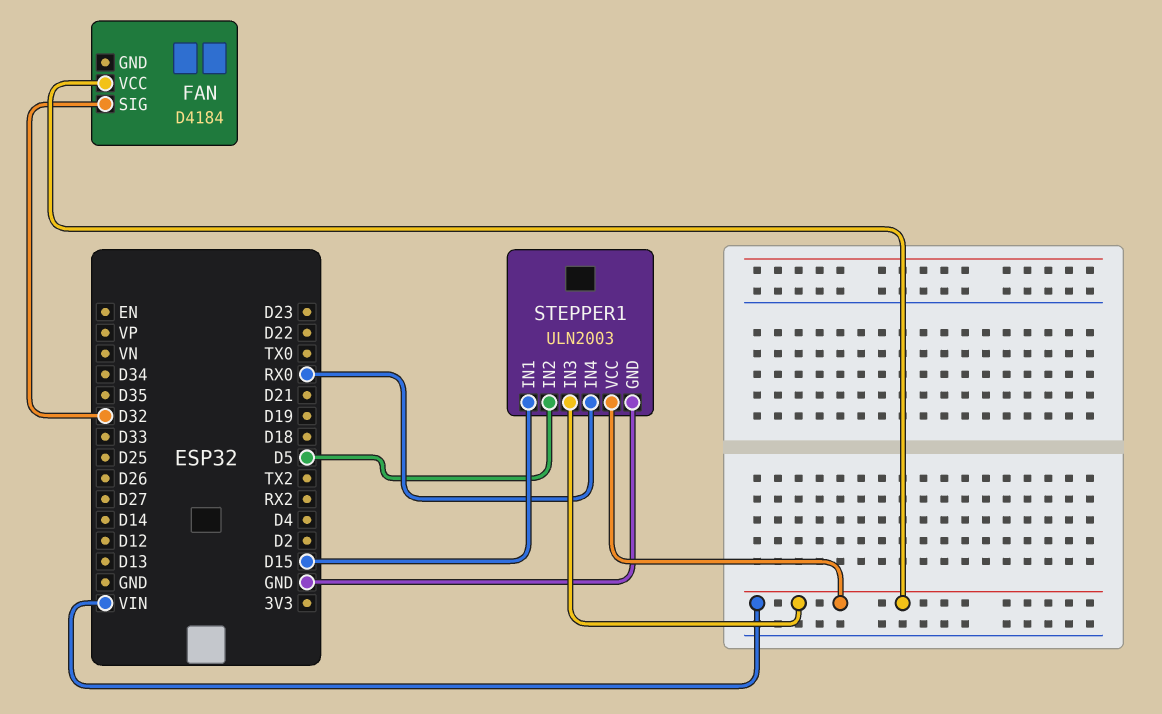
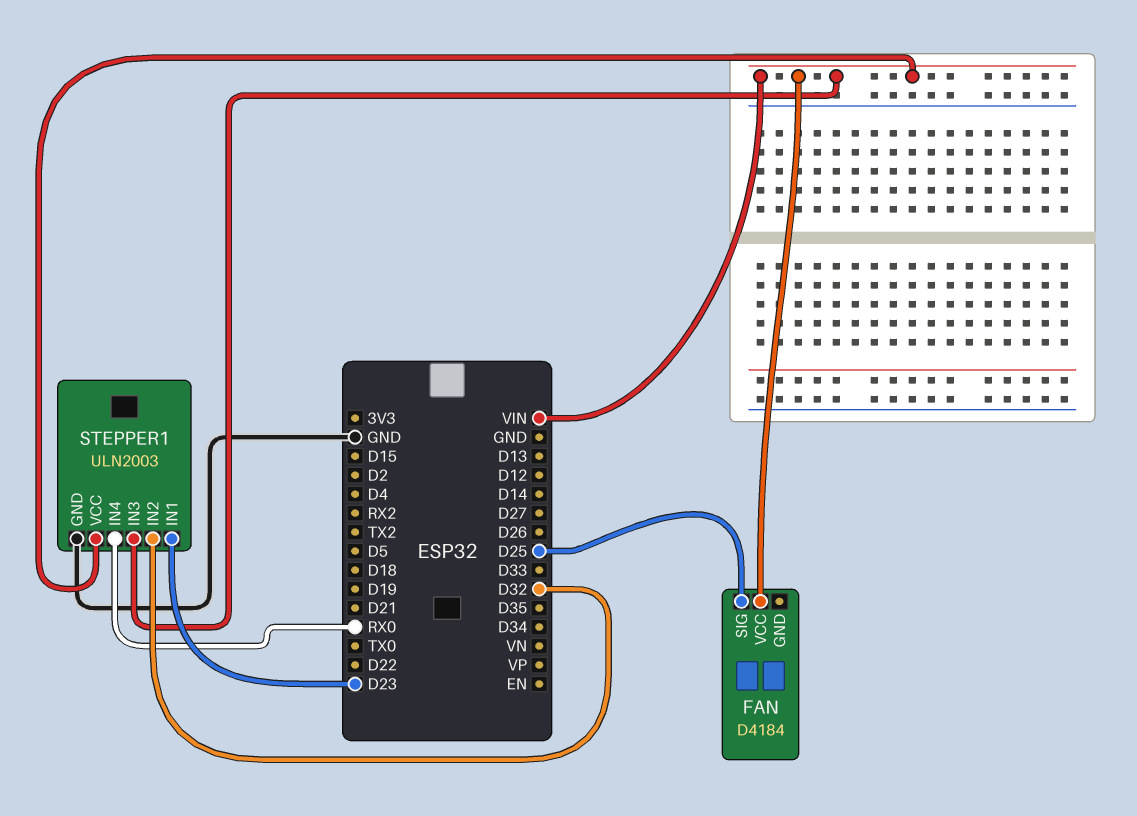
FAN pin SIG: D32 -> D25
STEPPER1 pin IN1: D15 -> D23
STEPPER1 pin IN2: D5 -> D32

